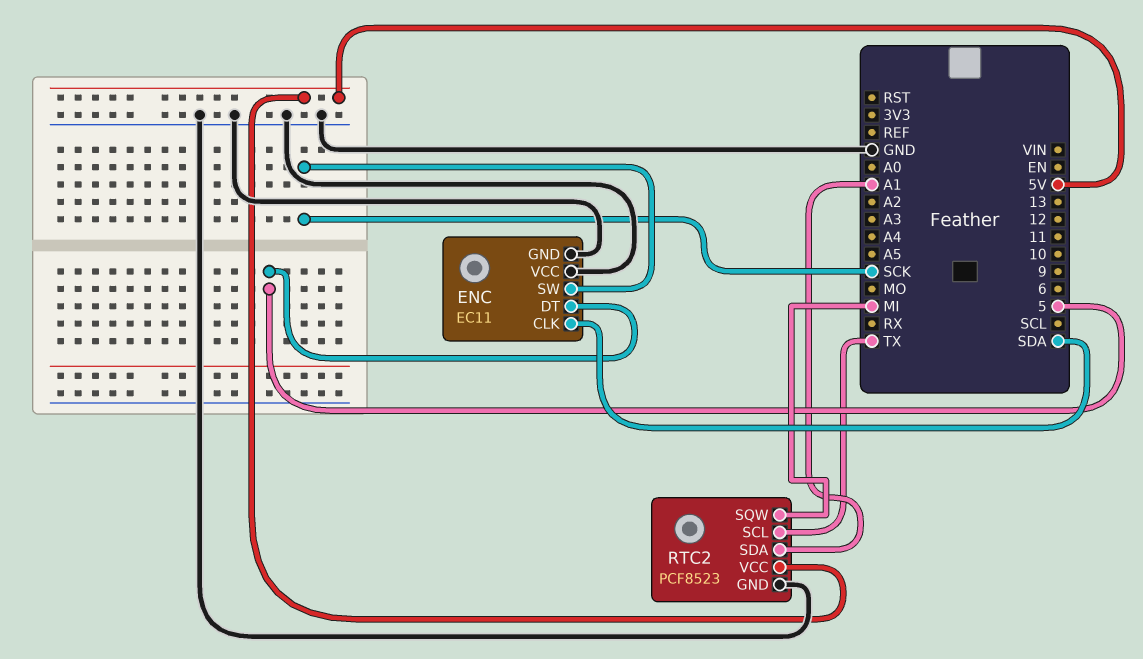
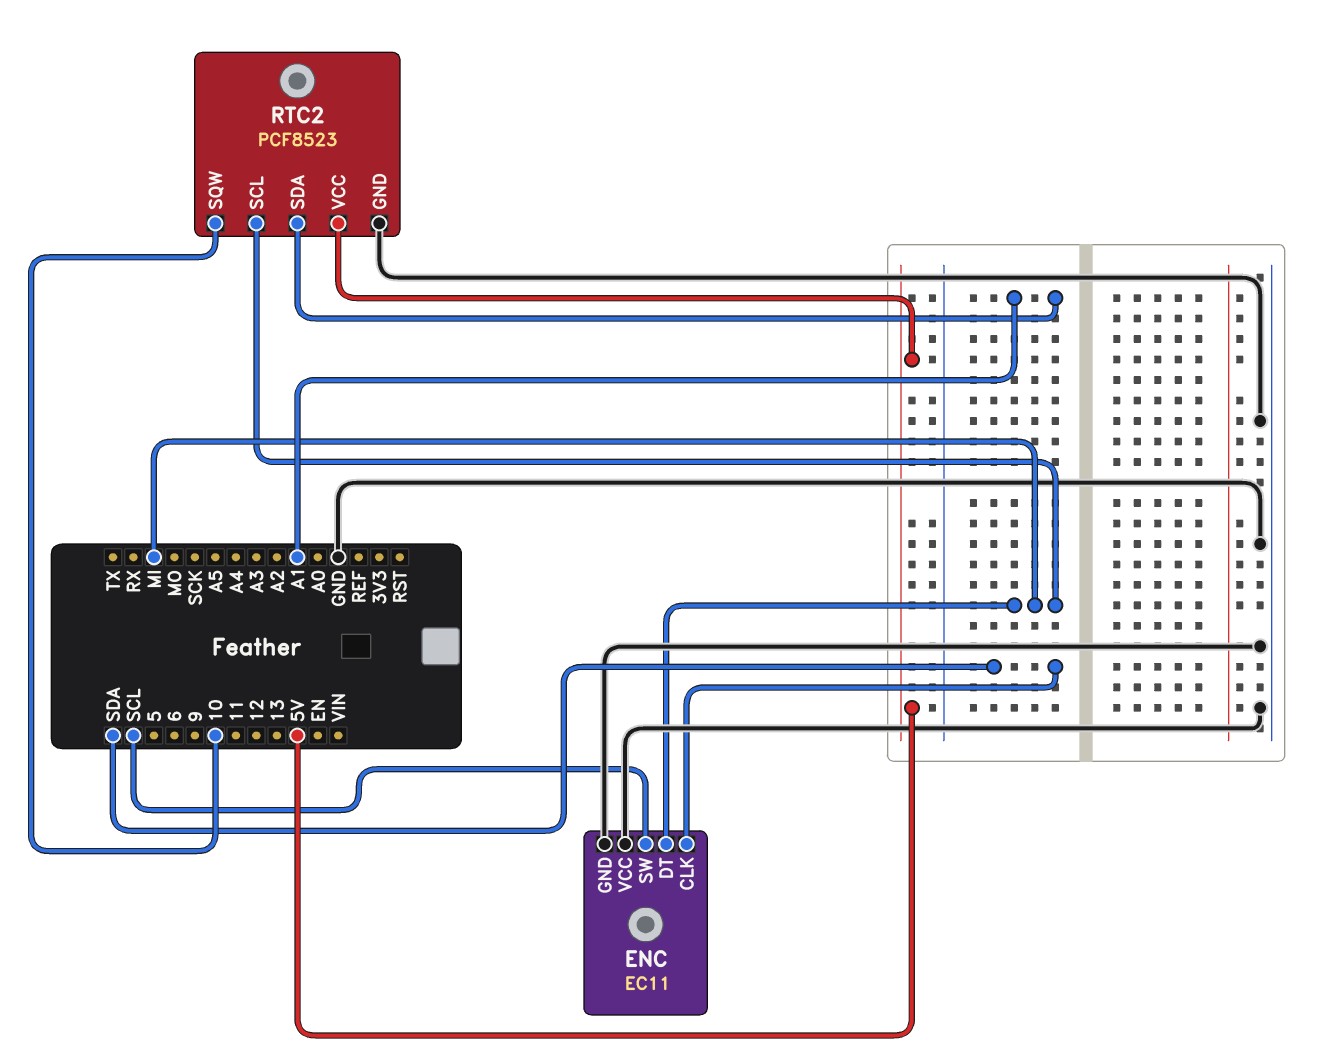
ENC pin DT: 5 -> MI
ENC pin SW: SCK -> SCL
RTC2 pin SCL: TX -> MI
RTC2 pin SQW: MI -> 10

